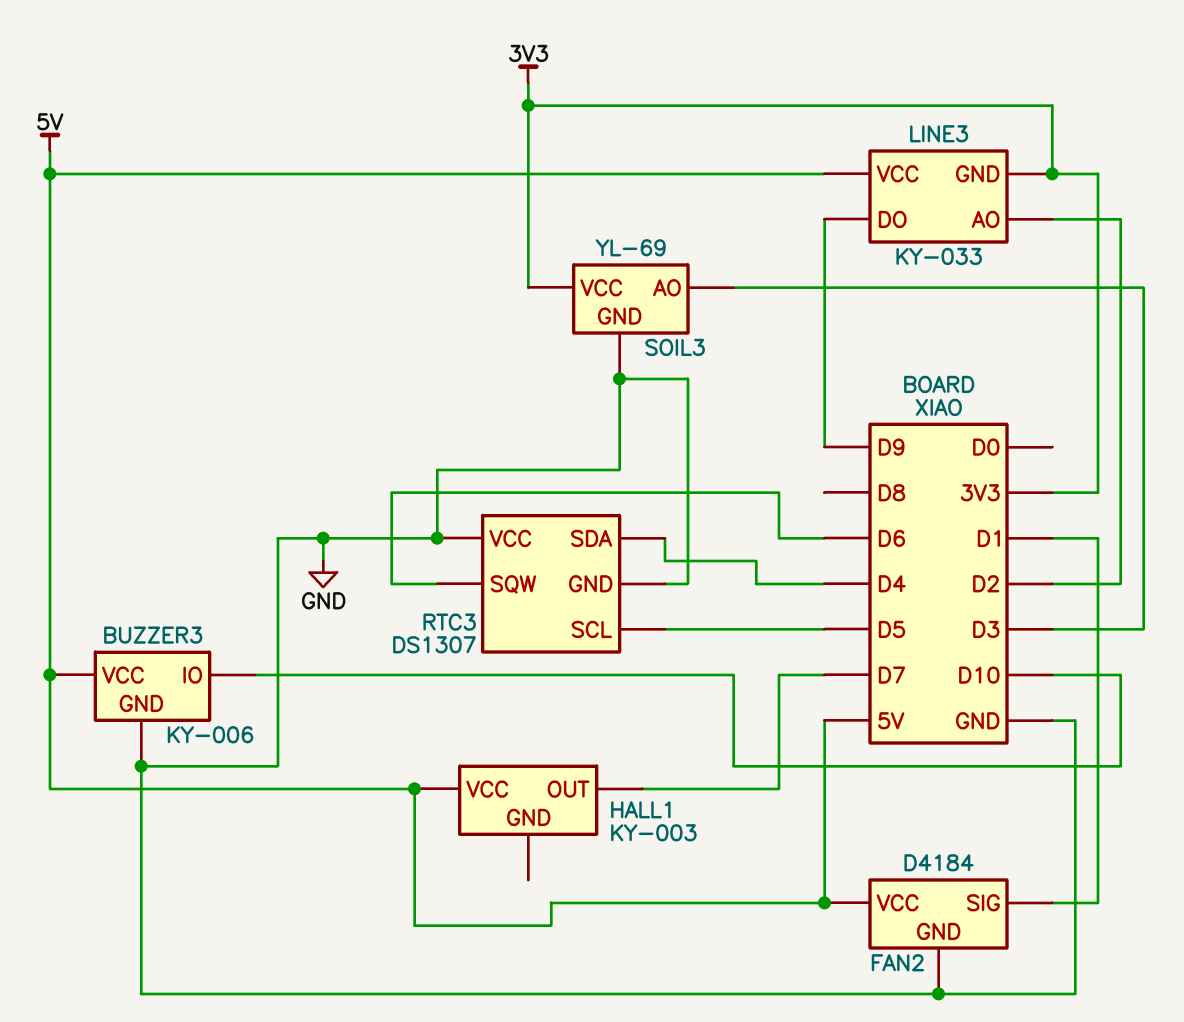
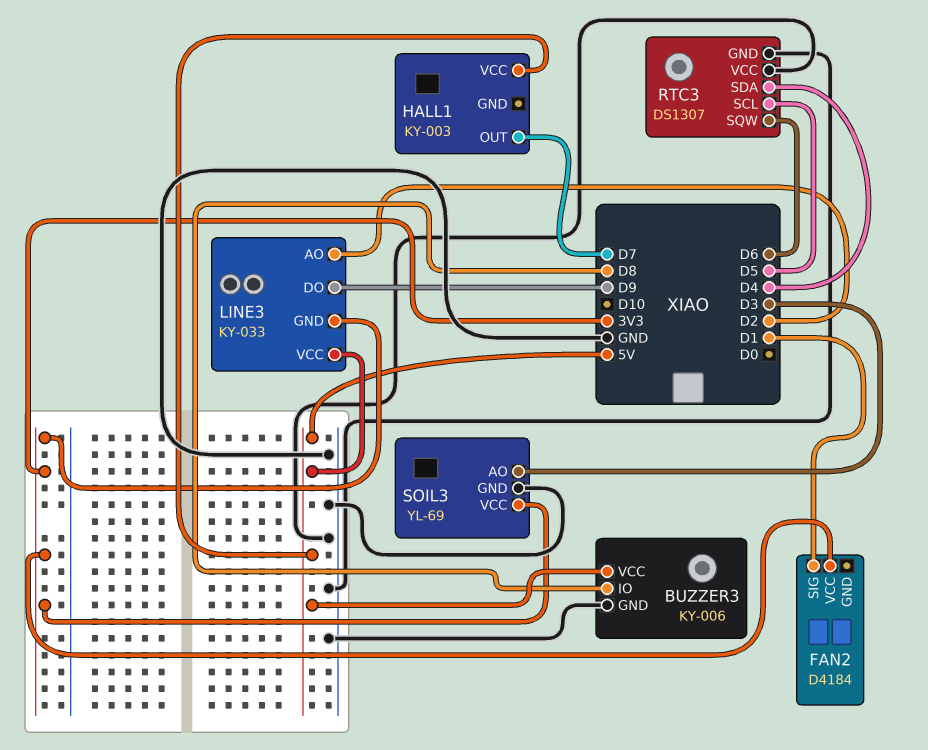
BUZZER3 pin IO: D10 -> D8
FAN2 pin GND: GND -> none
FAN2 pin VCC: 5V -> 3V3

